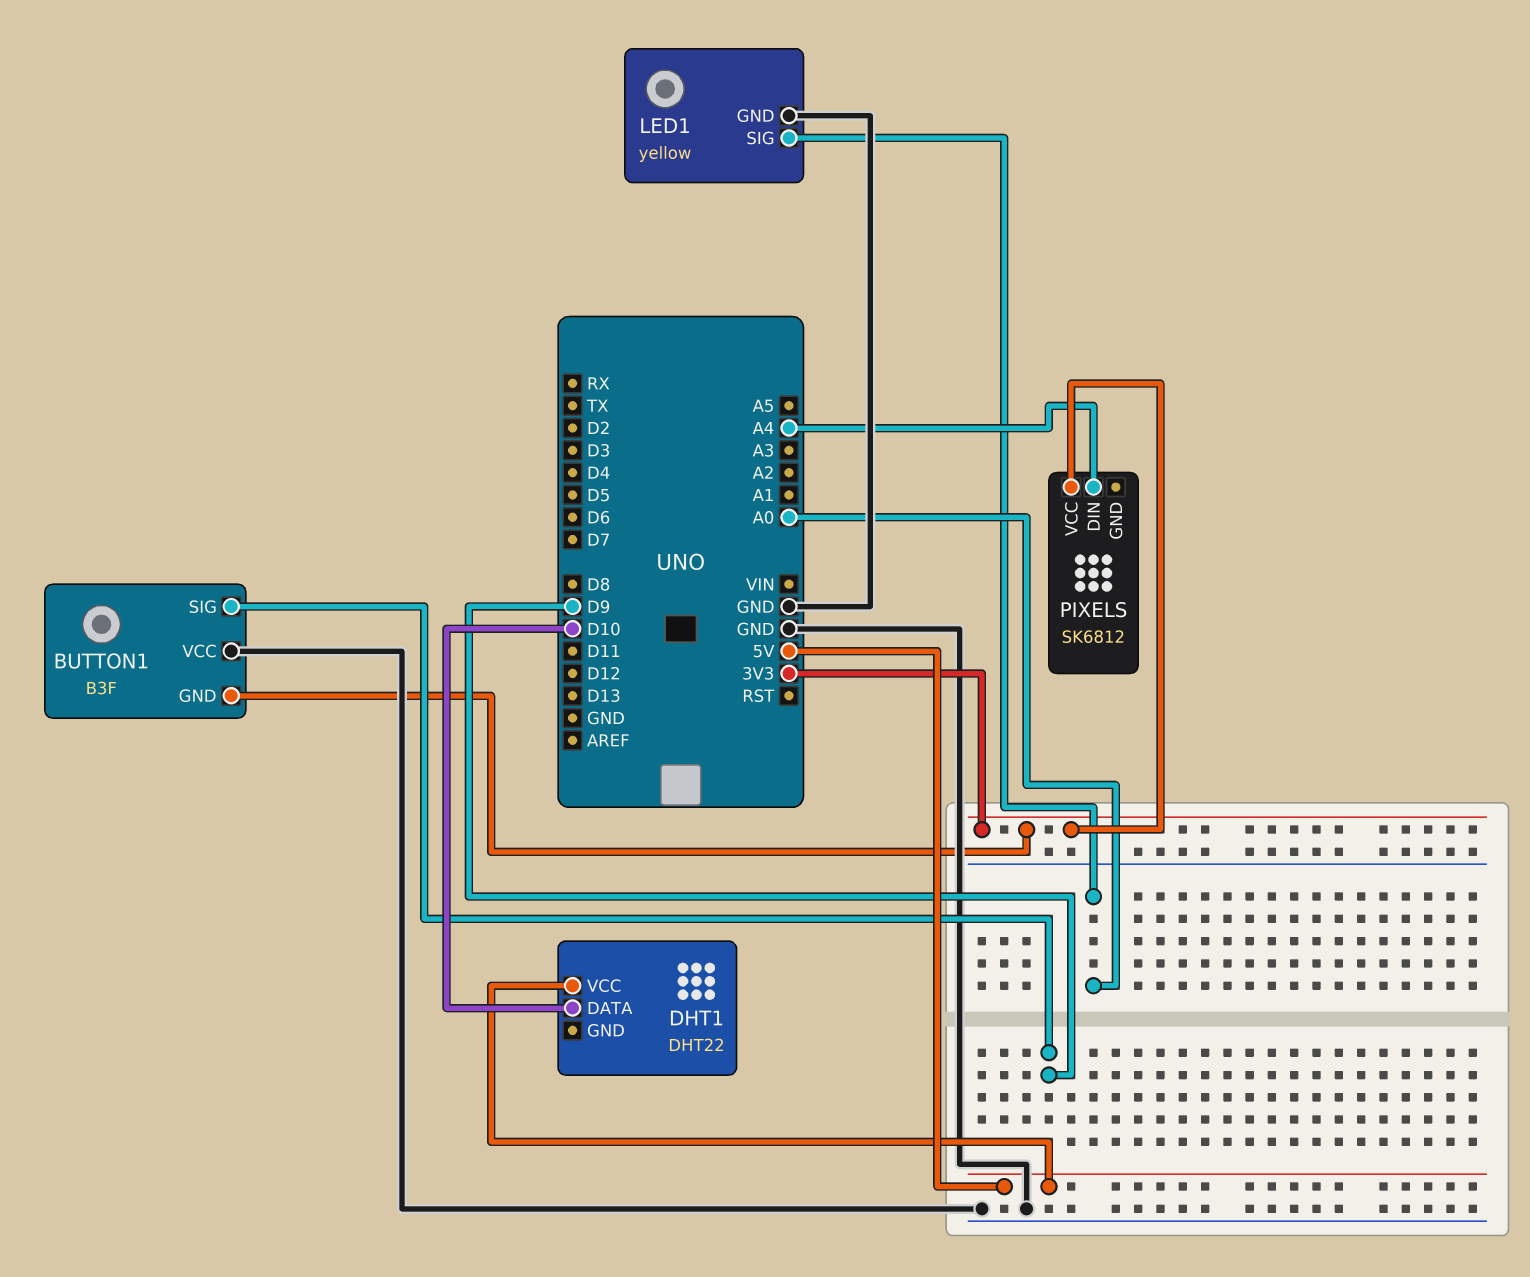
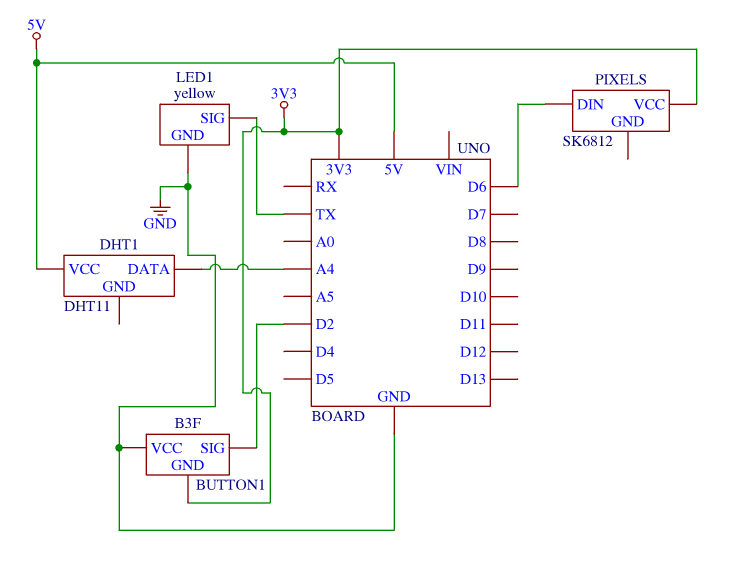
BUTTON1 pin SIG: D9 -> D2
DHT1: DHT22 -> DHT11
DHT1 pin DATA: D10 -> A4
LED1 pin SIG: A0 -> TX
PIXELS pin DIN: A4 -> D6

